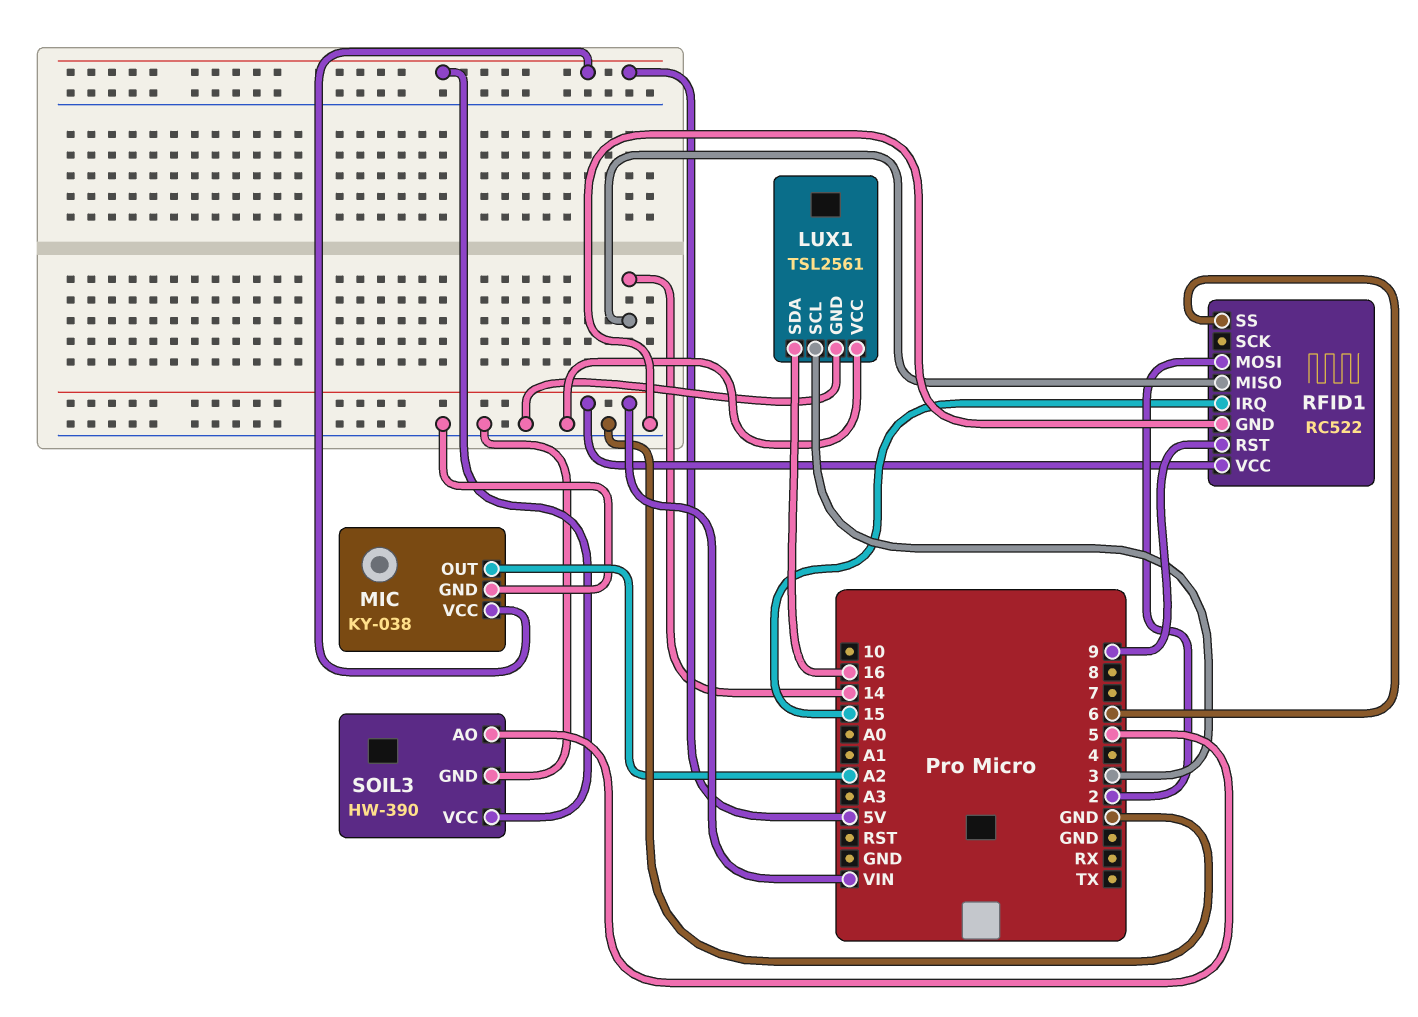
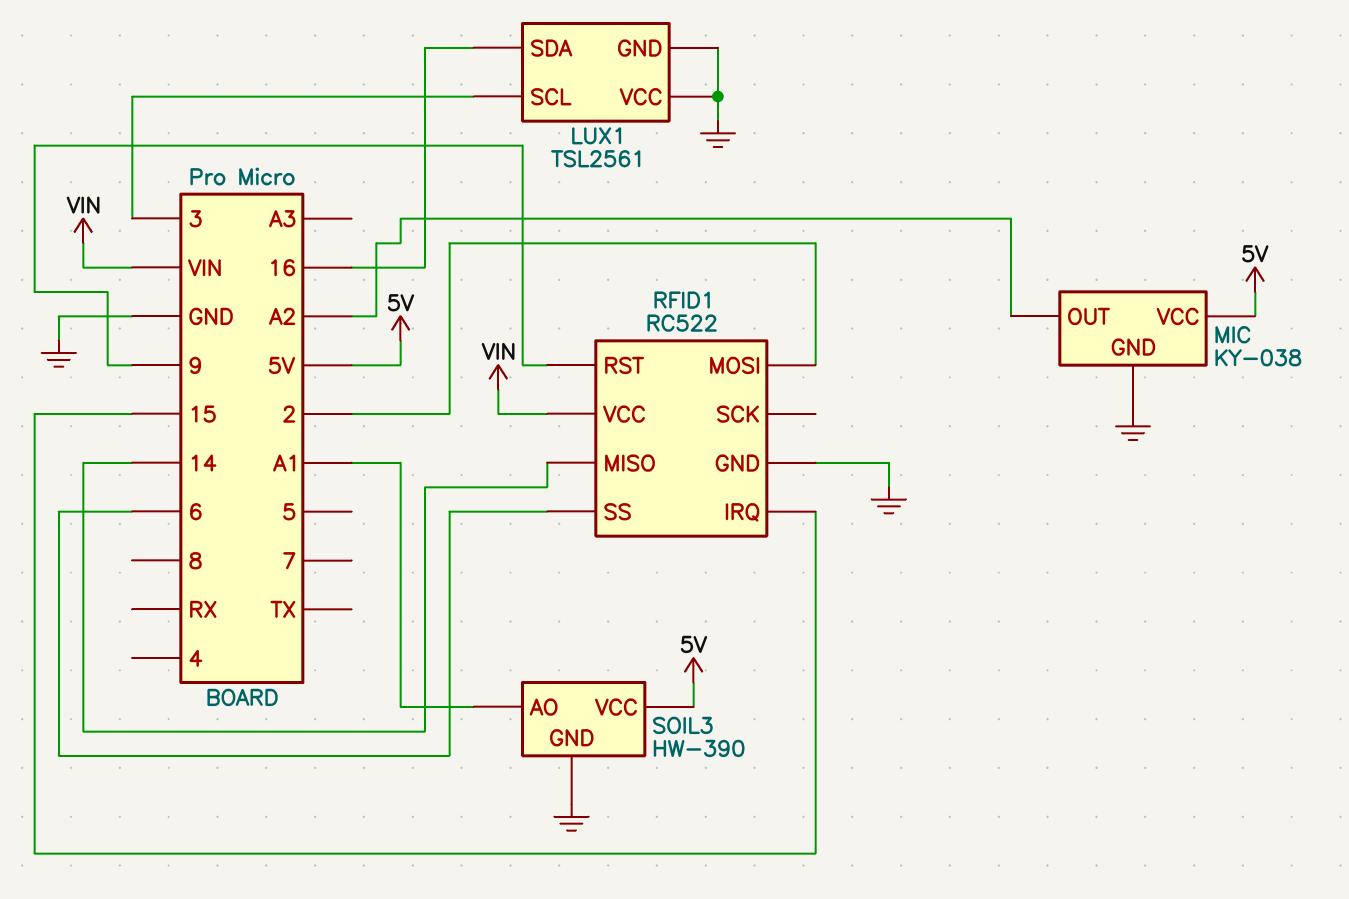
SOIL3 pin AO: 5 -> A1

